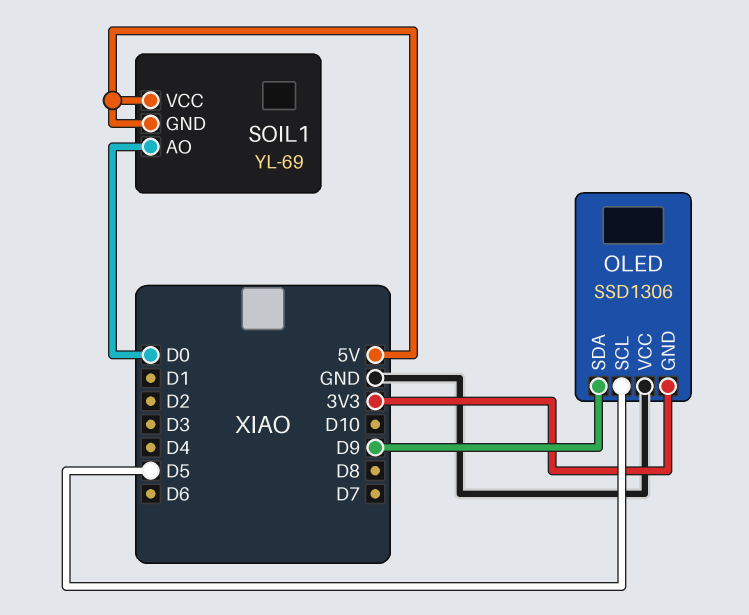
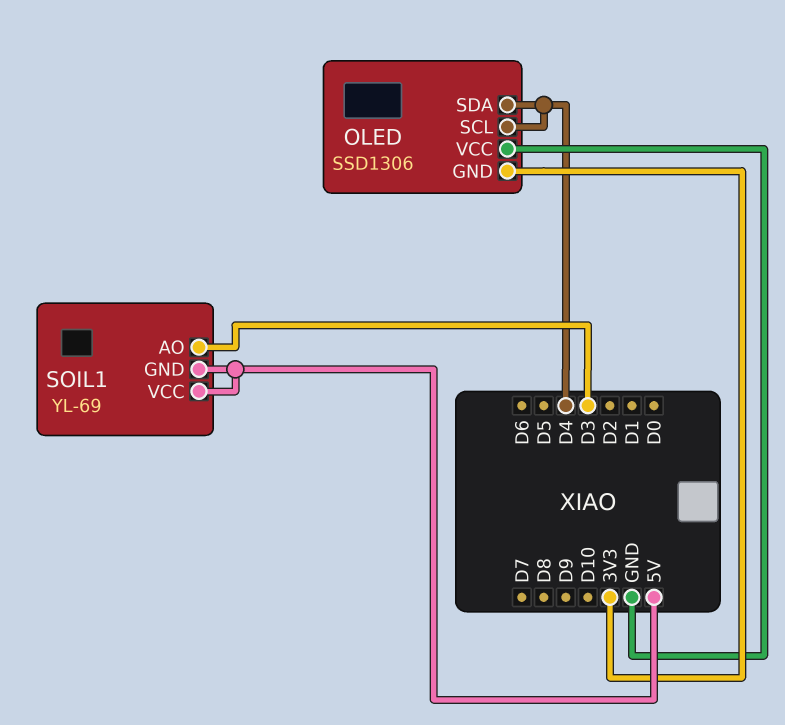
OLED pin SCL: D5 -> D4
OLED pin SDA: D9 -> D4
SOIL1 pin AO: D0 -> D3

